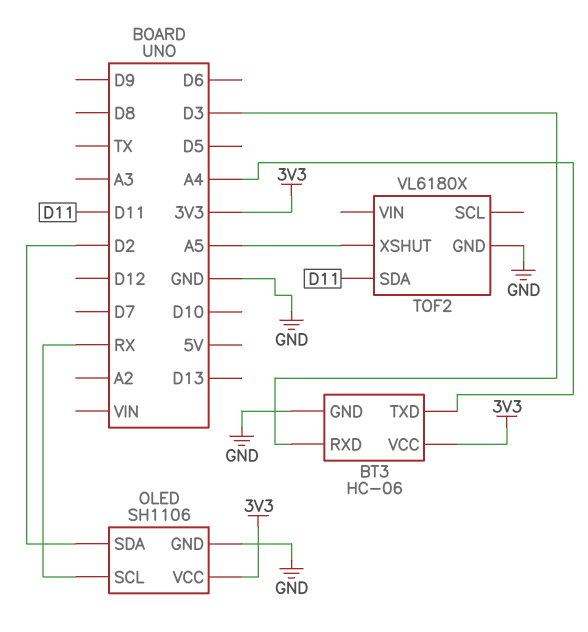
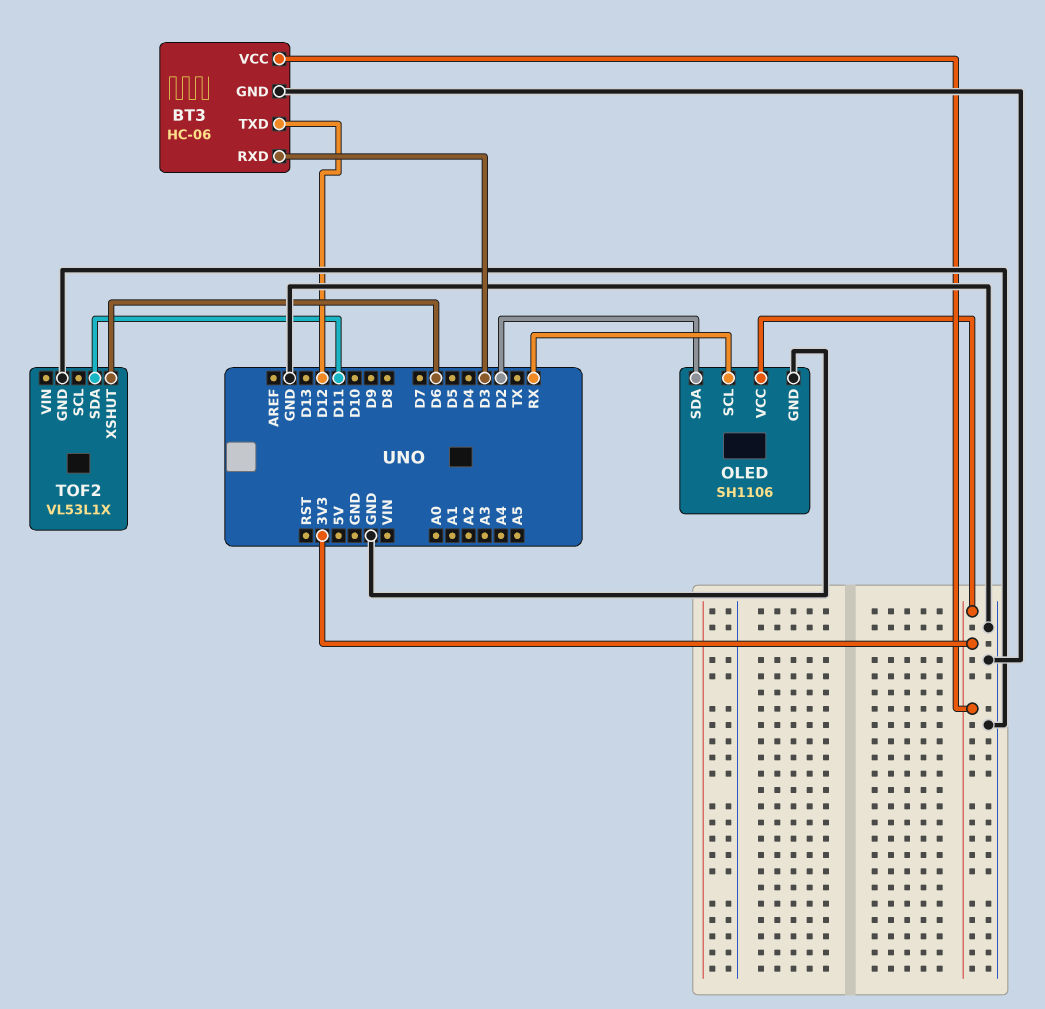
BT3 pin TXD: A4 -> D12
TOF2: VL6180X -> VL53L1X
TOF2 pin XSHUT: A5 -> D6

